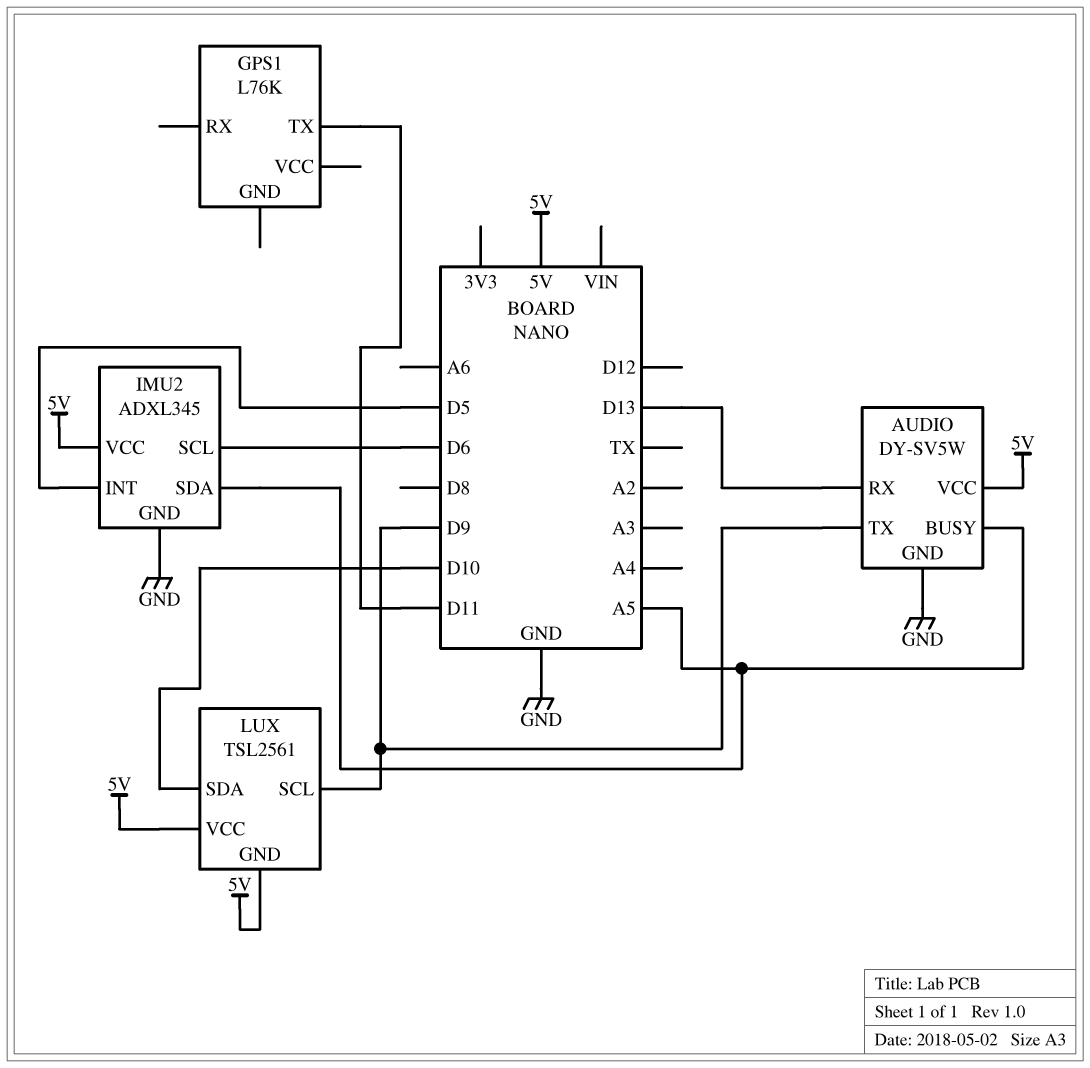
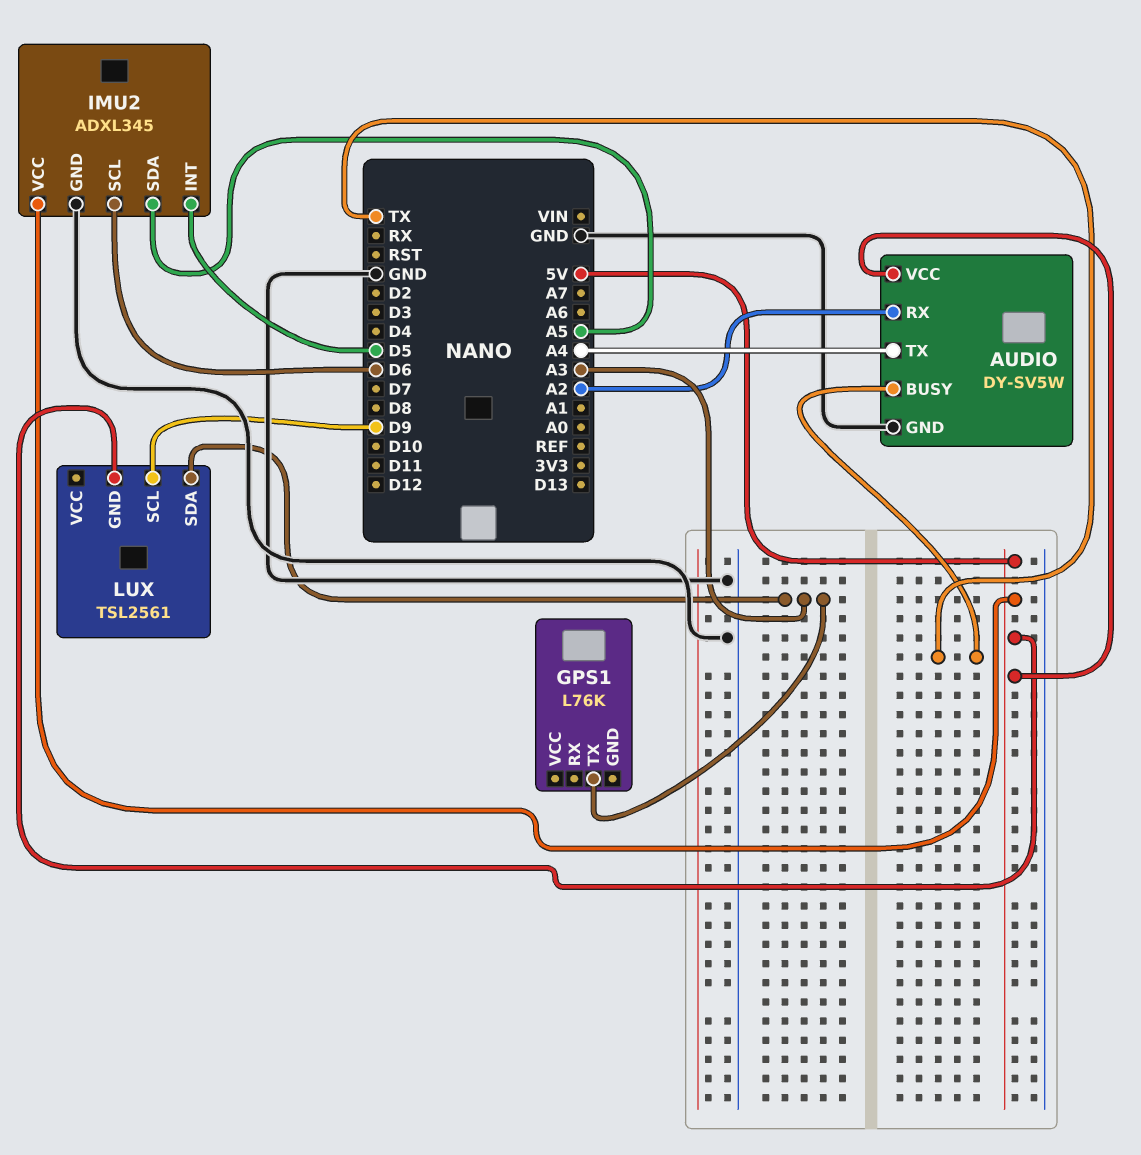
AUDIO pin BUSY: A5 -> TX
AUDIO pin RX: D13 -> A2
AUDIO pin TX: D9 -> A4
GPS1 pin TX: D11 -> A3
LUX pin SDA: D10 -> A3
LUX pin VCC: 5V -> none

